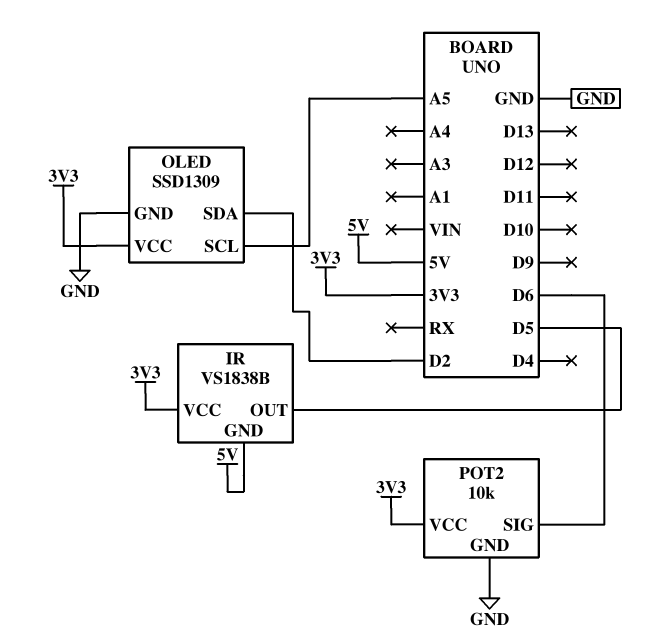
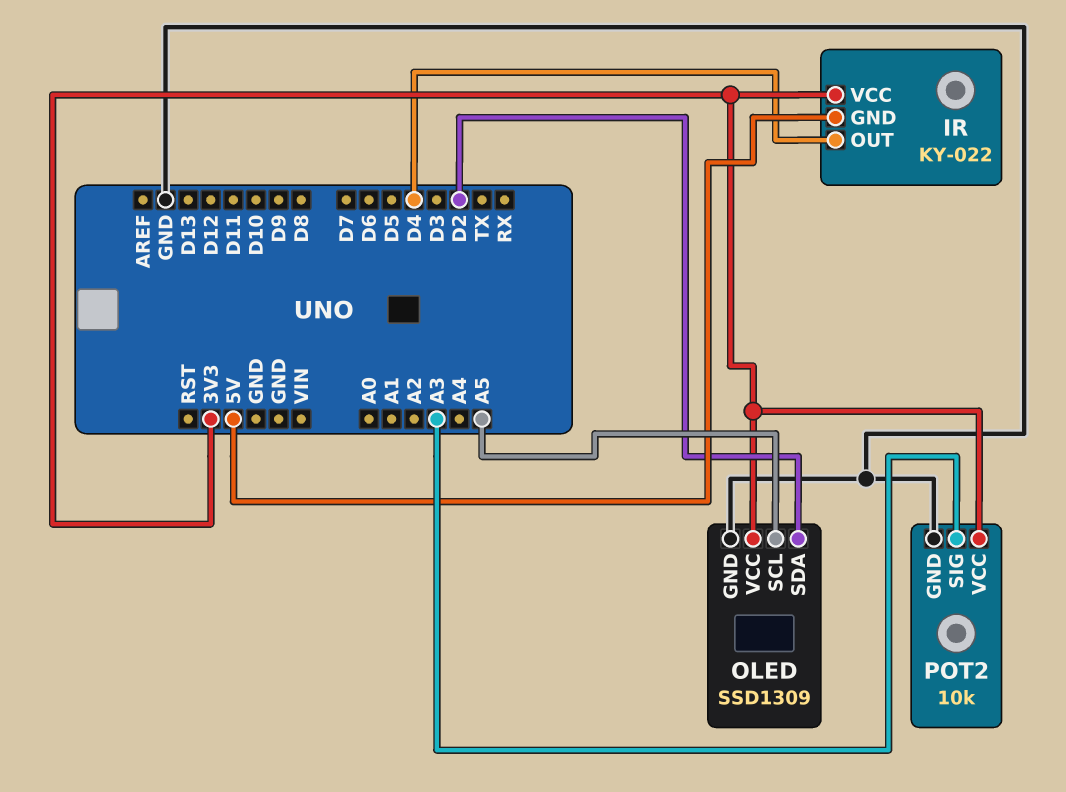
IR: VS1838B -> KY-022
IR pin OUT: D5 -> D4
POT2 pin SIG: D6 -> A3

